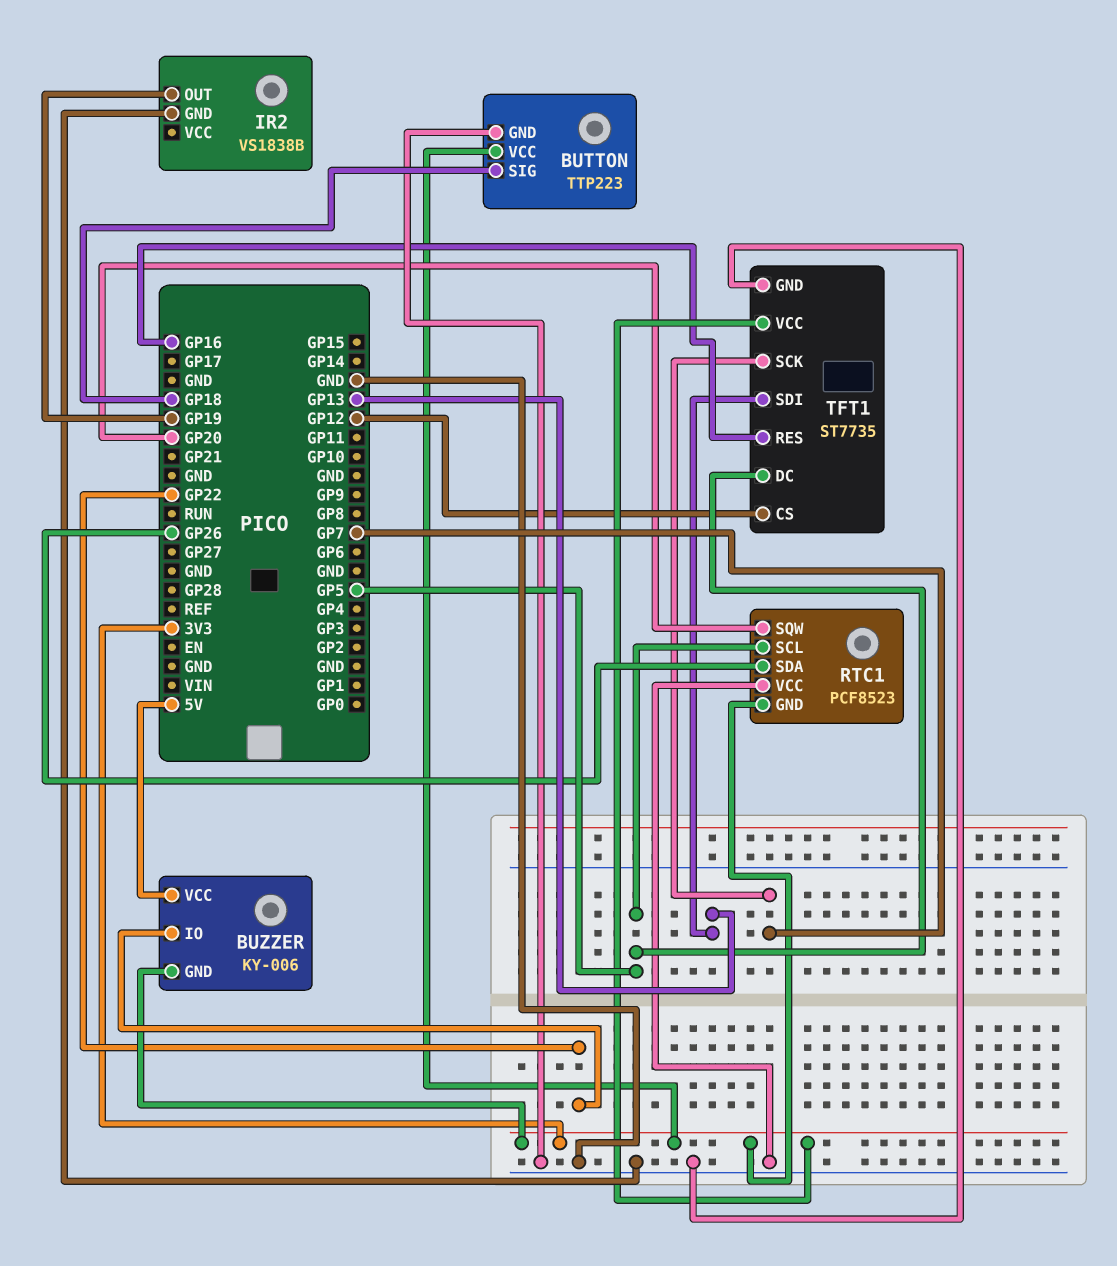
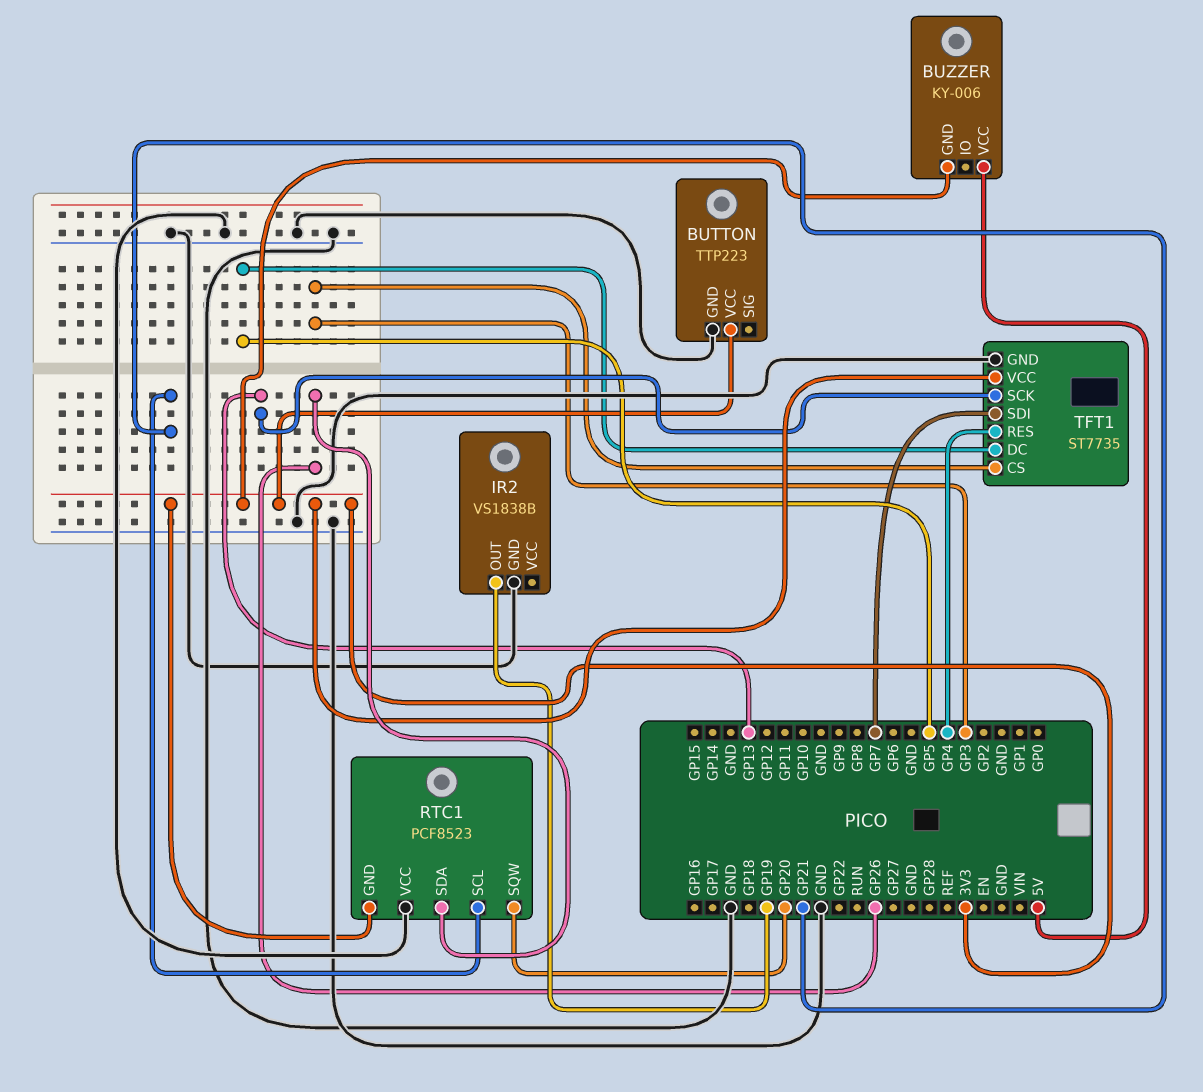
BUTTON pin SIG: GP18 -> none
BUZZER pin IO: GP22 -> none
RTC1 pin SCL: GP5 -> GP21
TFT1 pin CS: GP12 -> GP3
TFT1 pin RES: GP16 -> GP4
TFT1 pin SCK: GP7 -> GP13
TFT1 pin SDI: GP13 -> GP7

